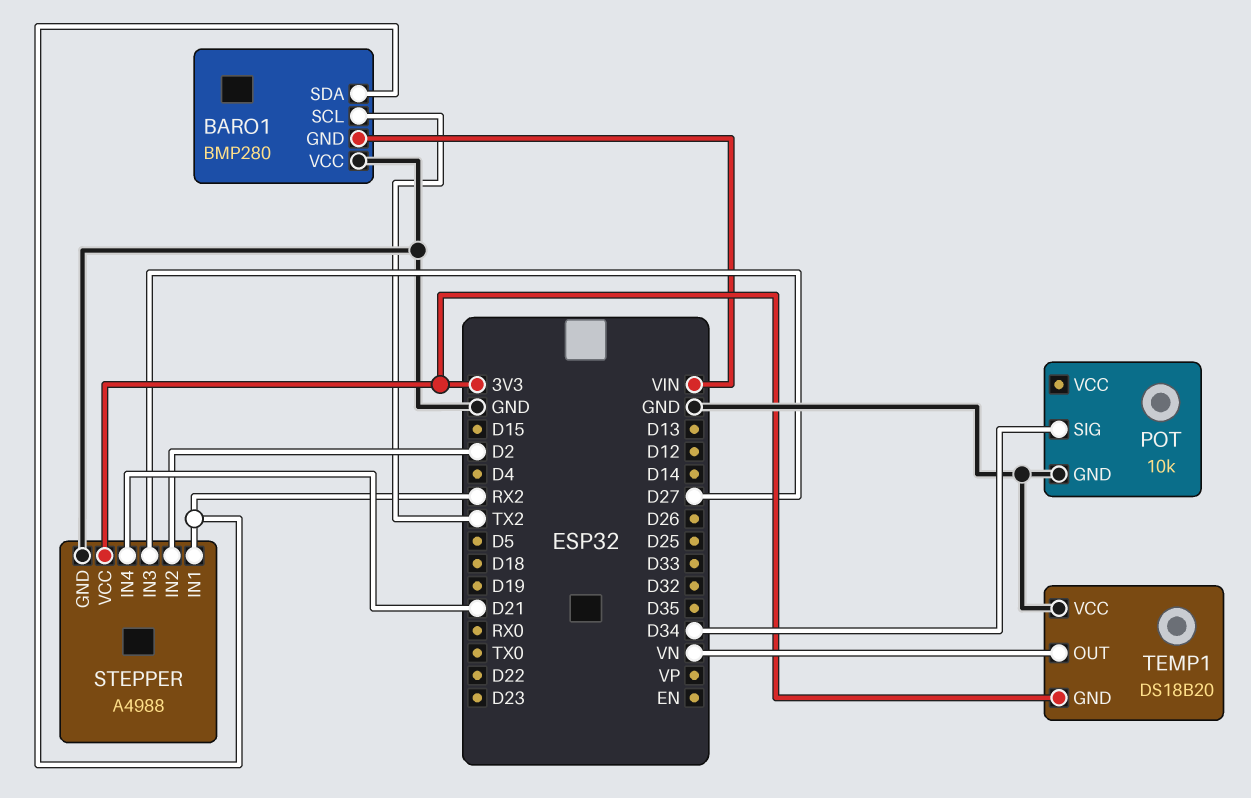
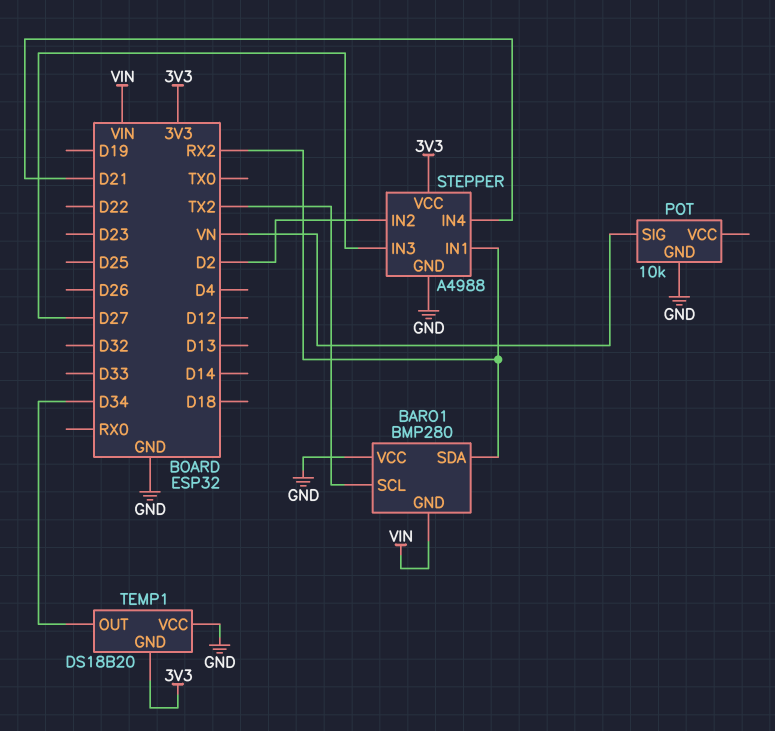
POT pin SIG: D34 -> VN
TEMP1 pin OUT: VN -> D34

